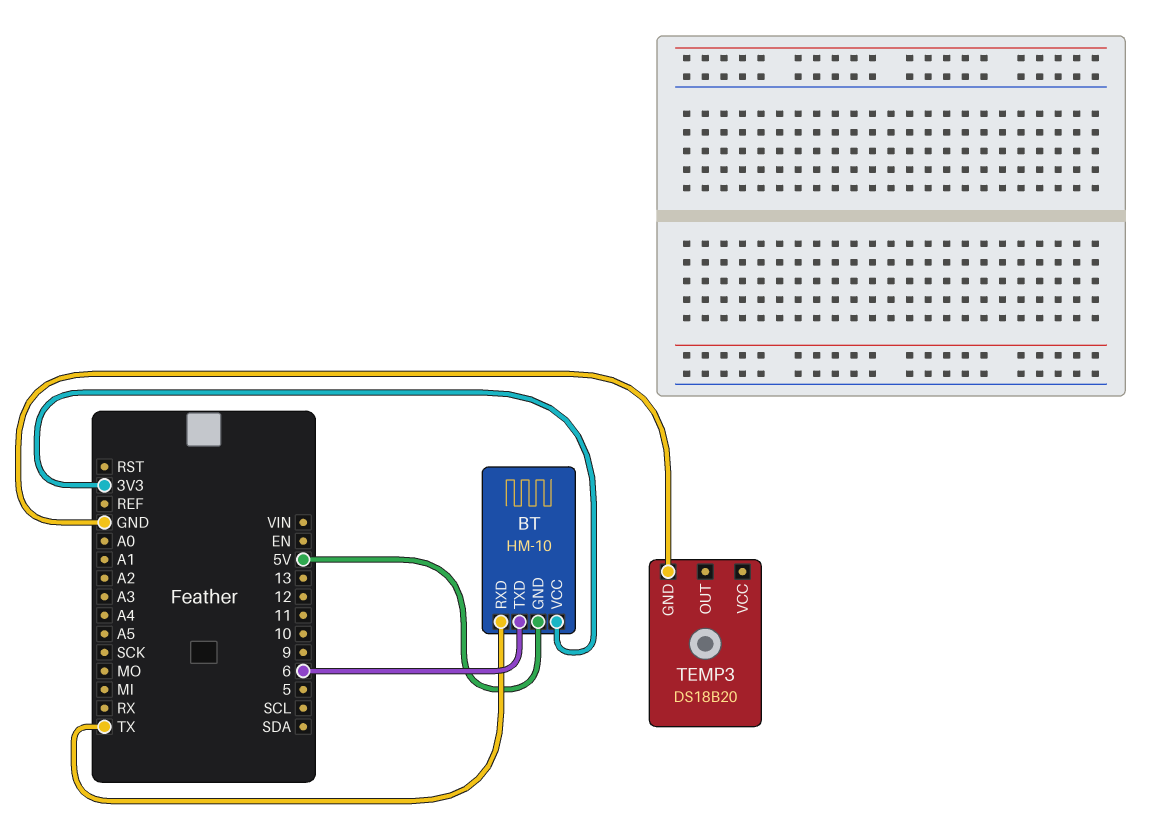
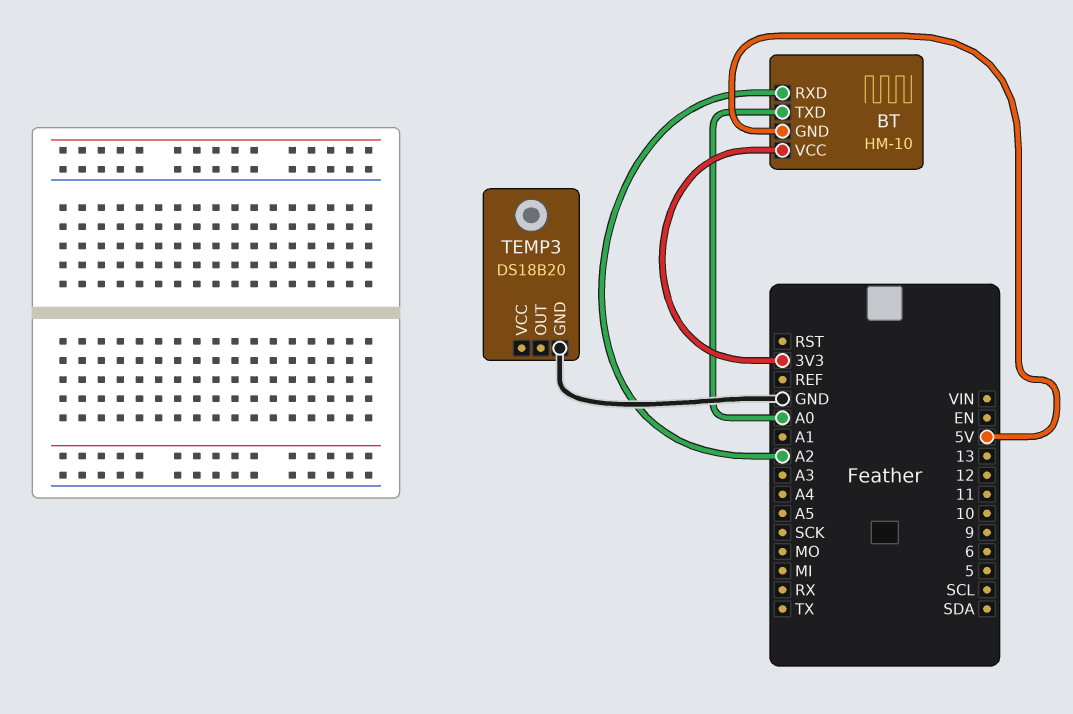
BT pin RXD: TX -> A2
BT pin TXD: 6 -> A0

